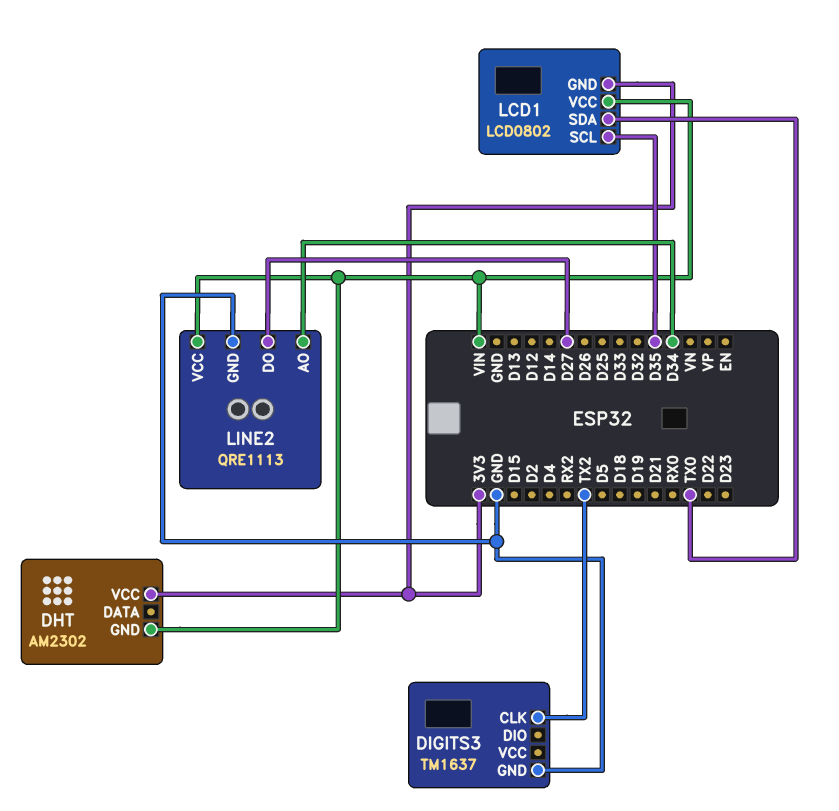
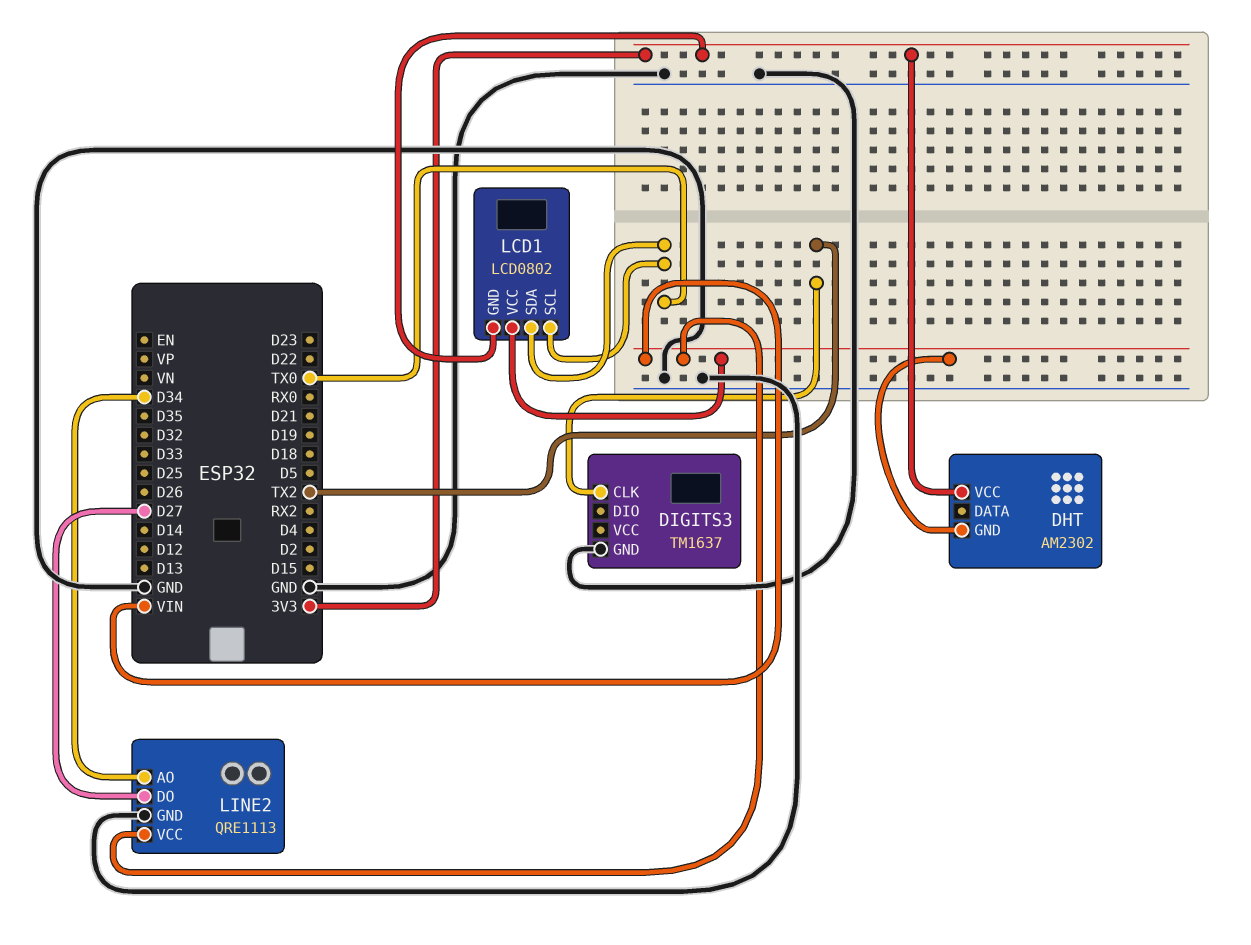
LCD1 pin SCL: D35 -> TX0

